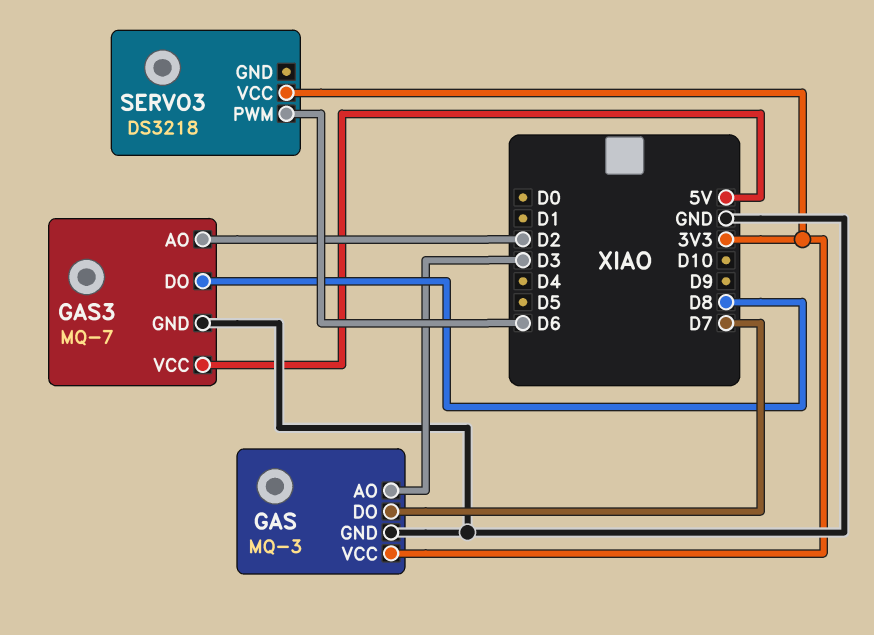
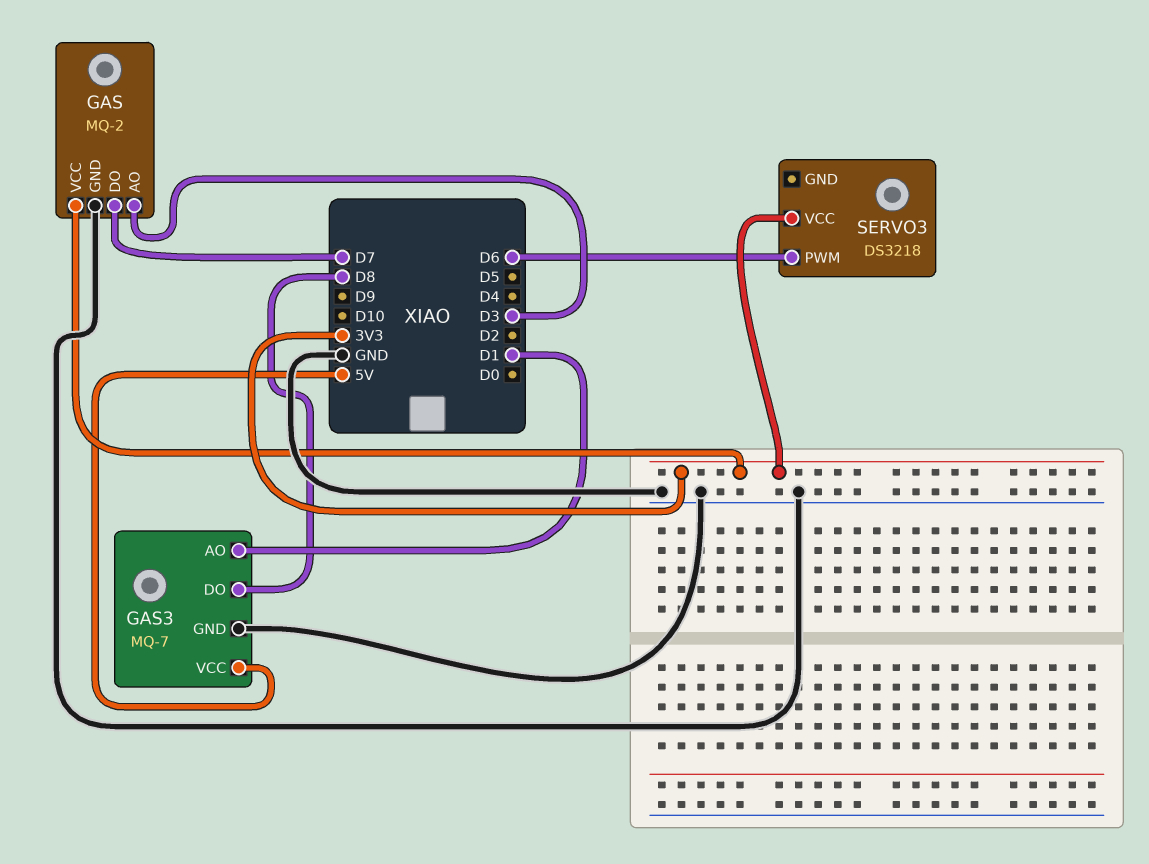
GAS: MQ-3 -> MQ-2
GAS3 pin AO: D2 -> D1

